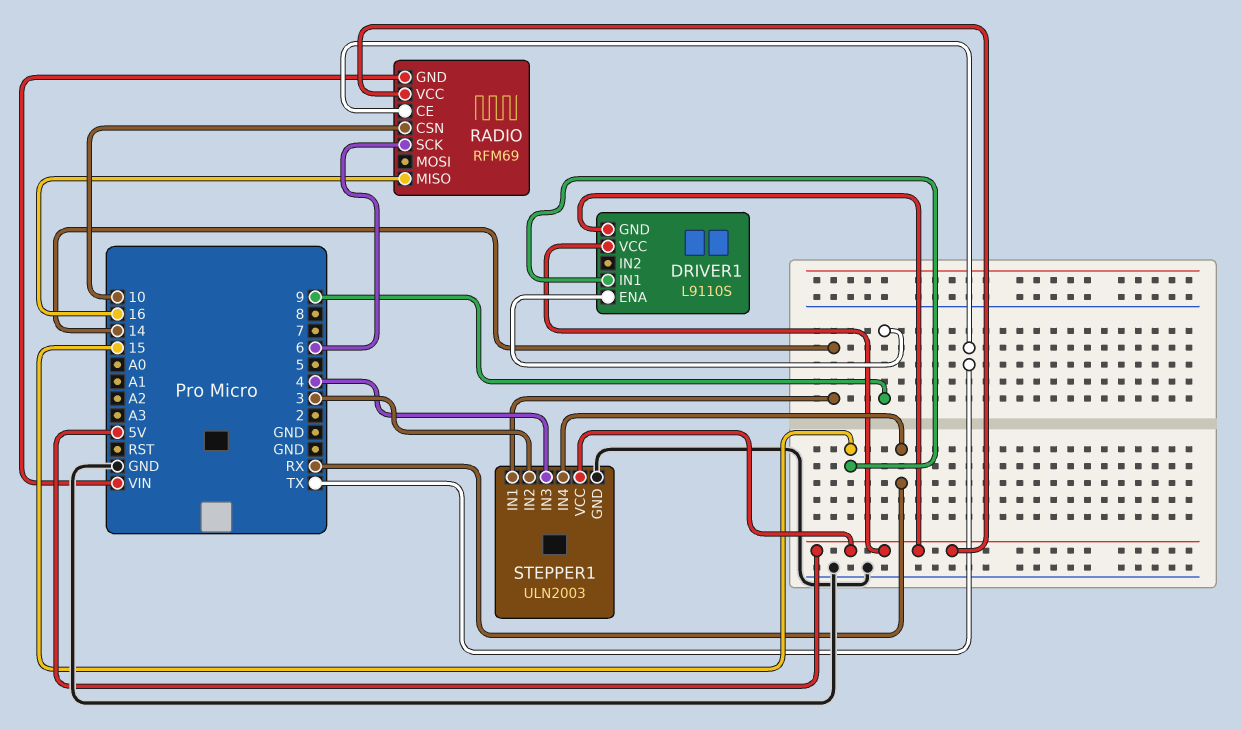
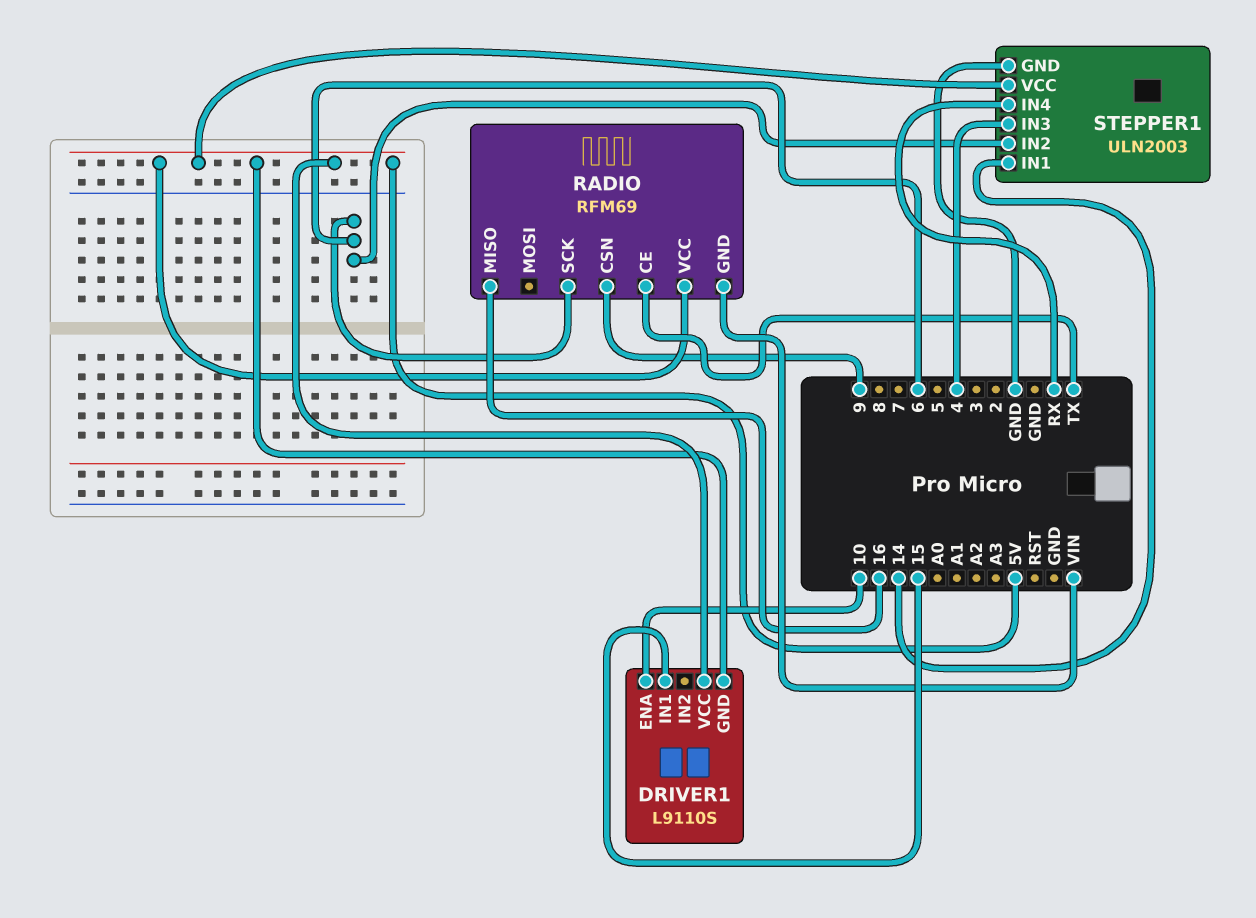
DRIVER1 pin ENA: 9 -> 10
RADIO pin CSN: 10 -> 9
STEPPER1 pin IN2: 3 -> 6

